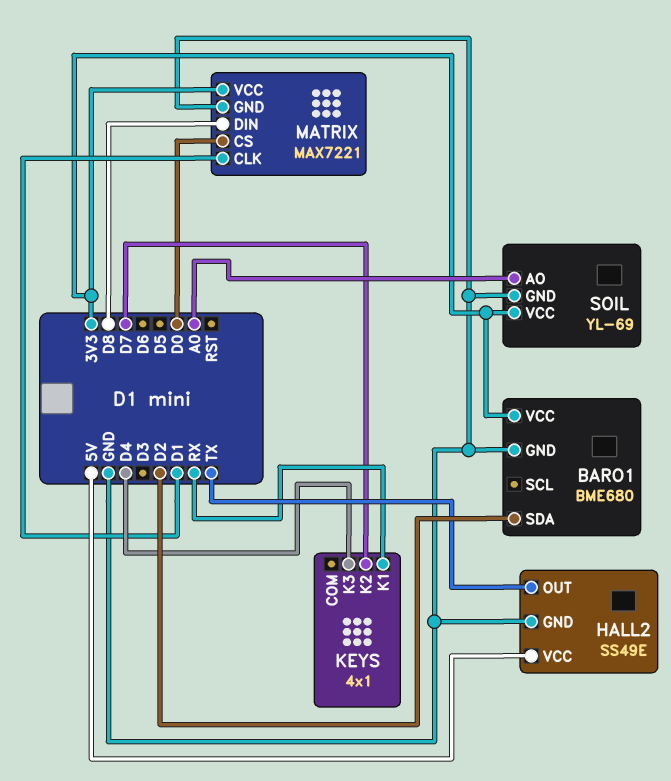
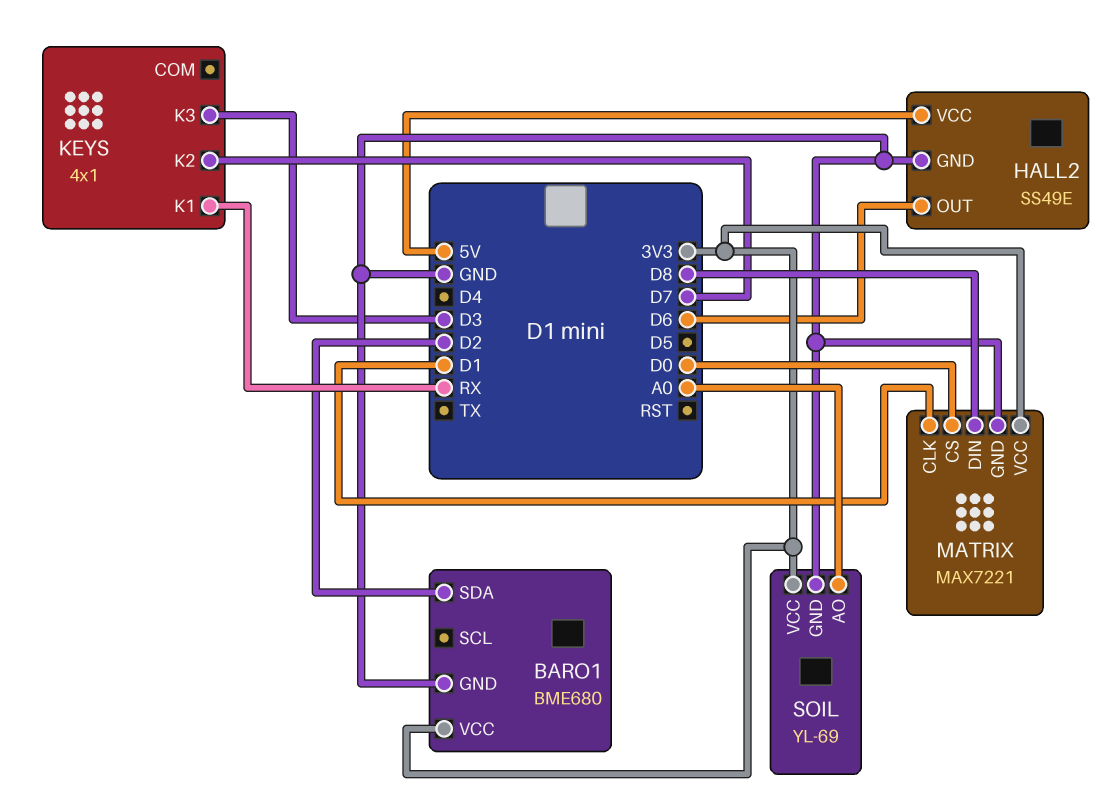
HALL2 pin OUT: TX -> D6
KEYS pin K3: D4 -> D3

